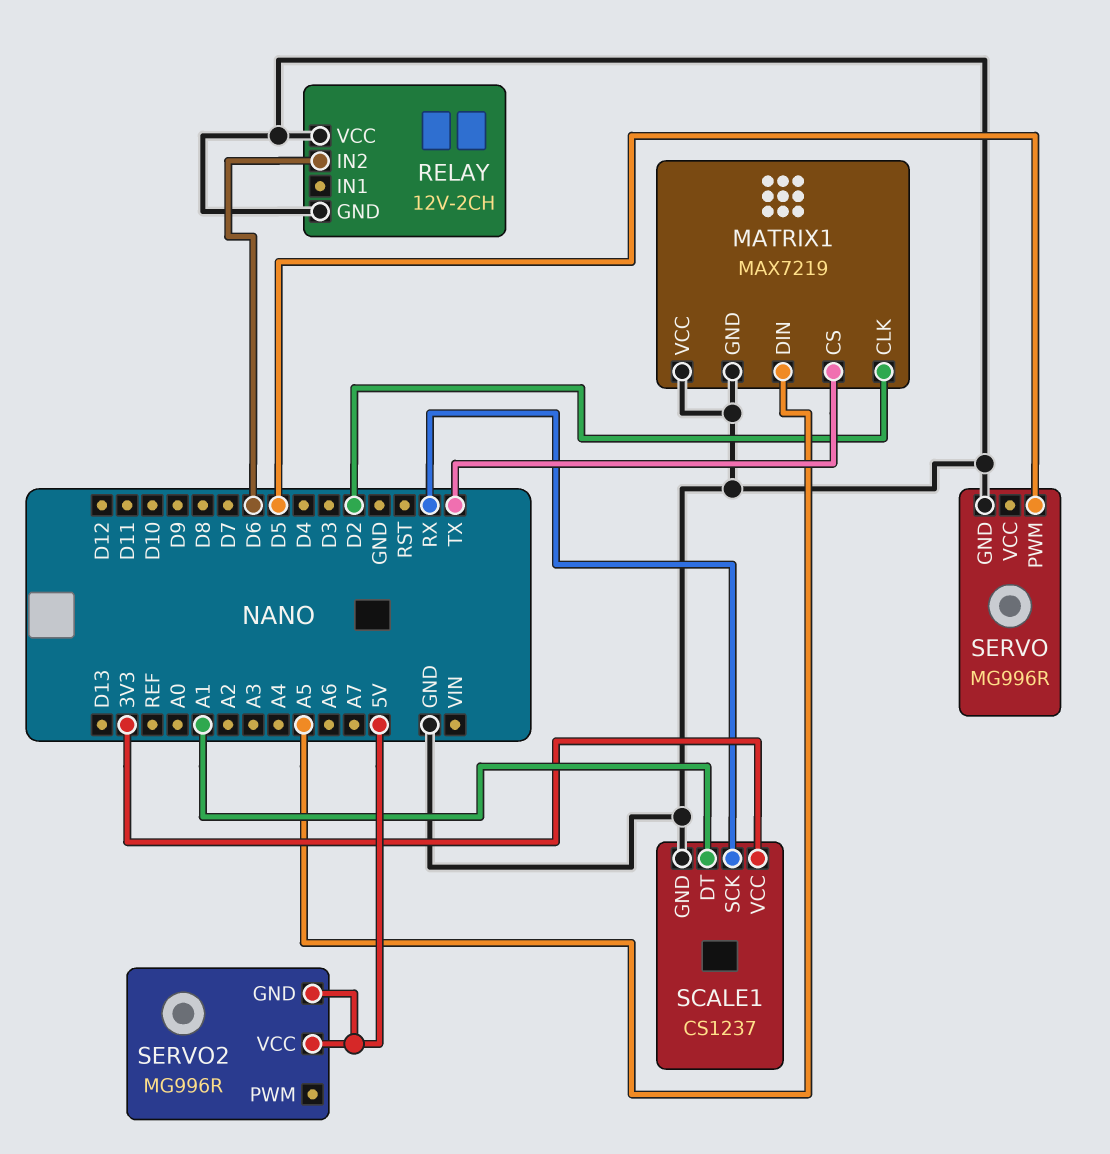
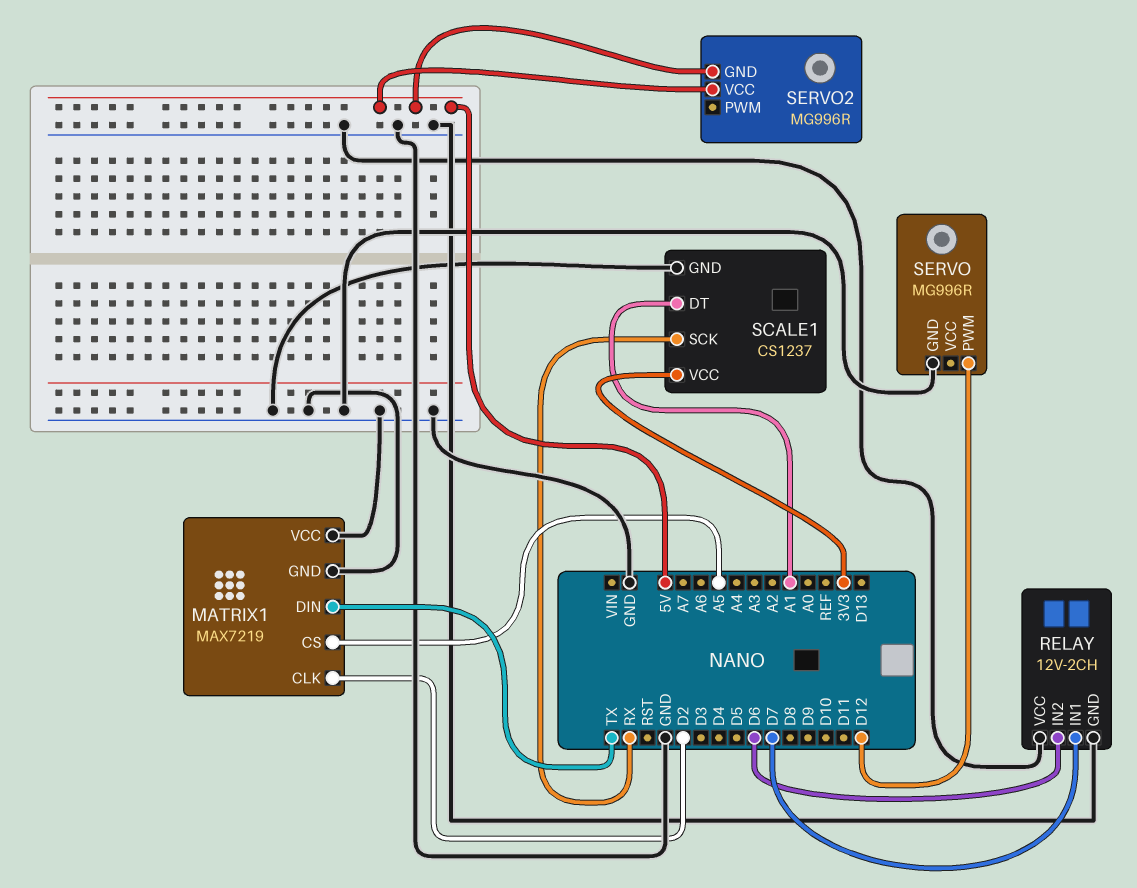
MATRIX1 pin CS: TX -> A5
MATRIX1 pin DIN: A5 -> TX
RELAY pin IN1: none -> D7
SERVO pin PWM: D5 -> D12

